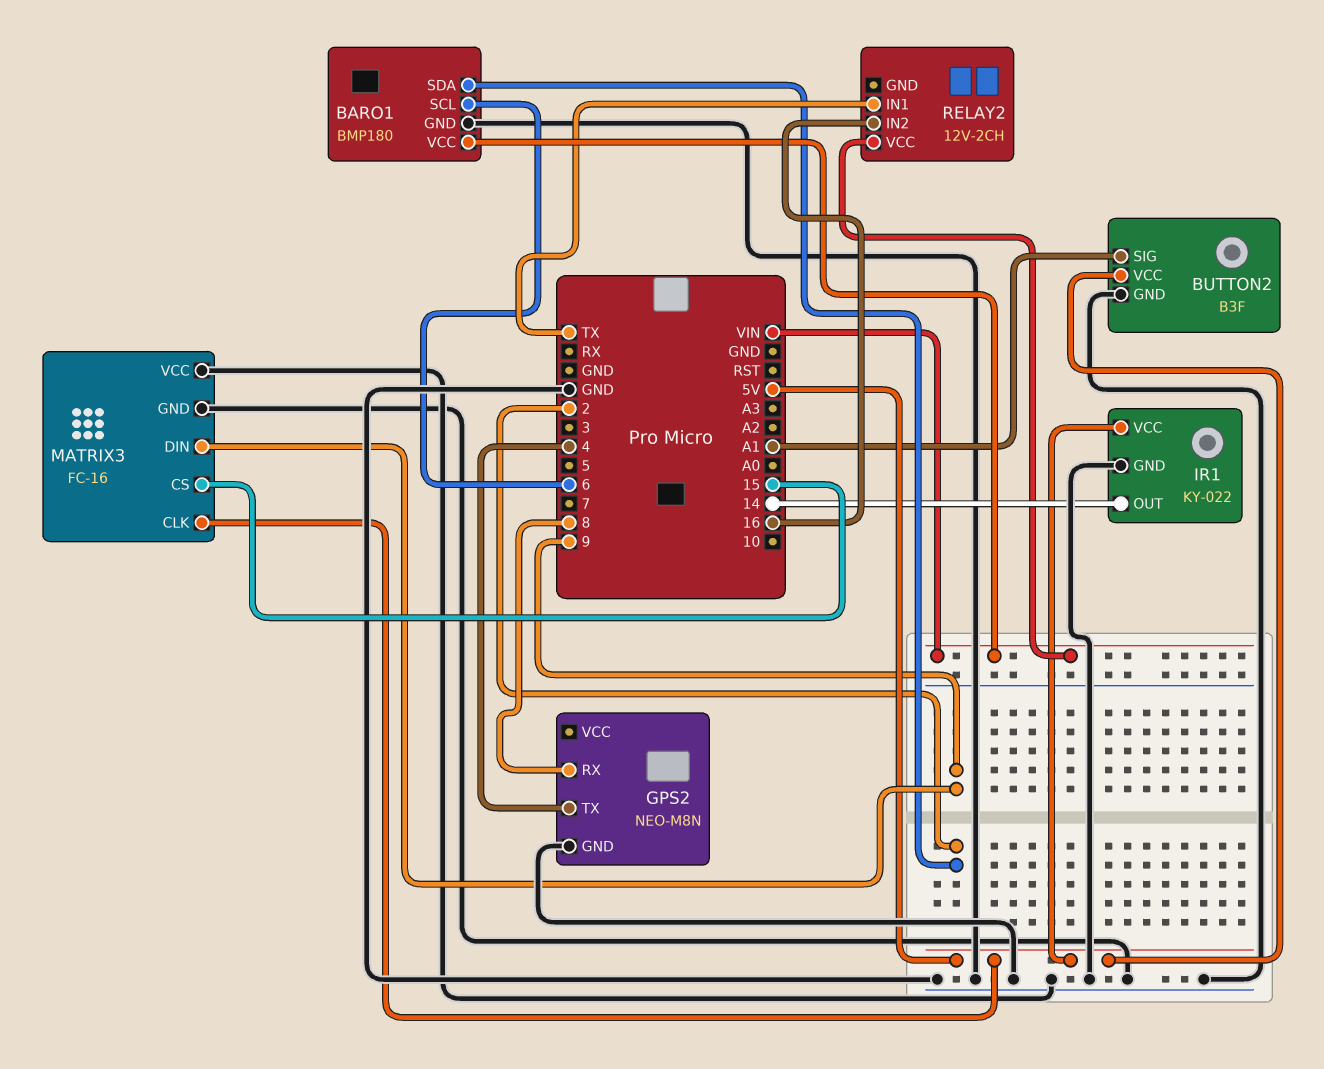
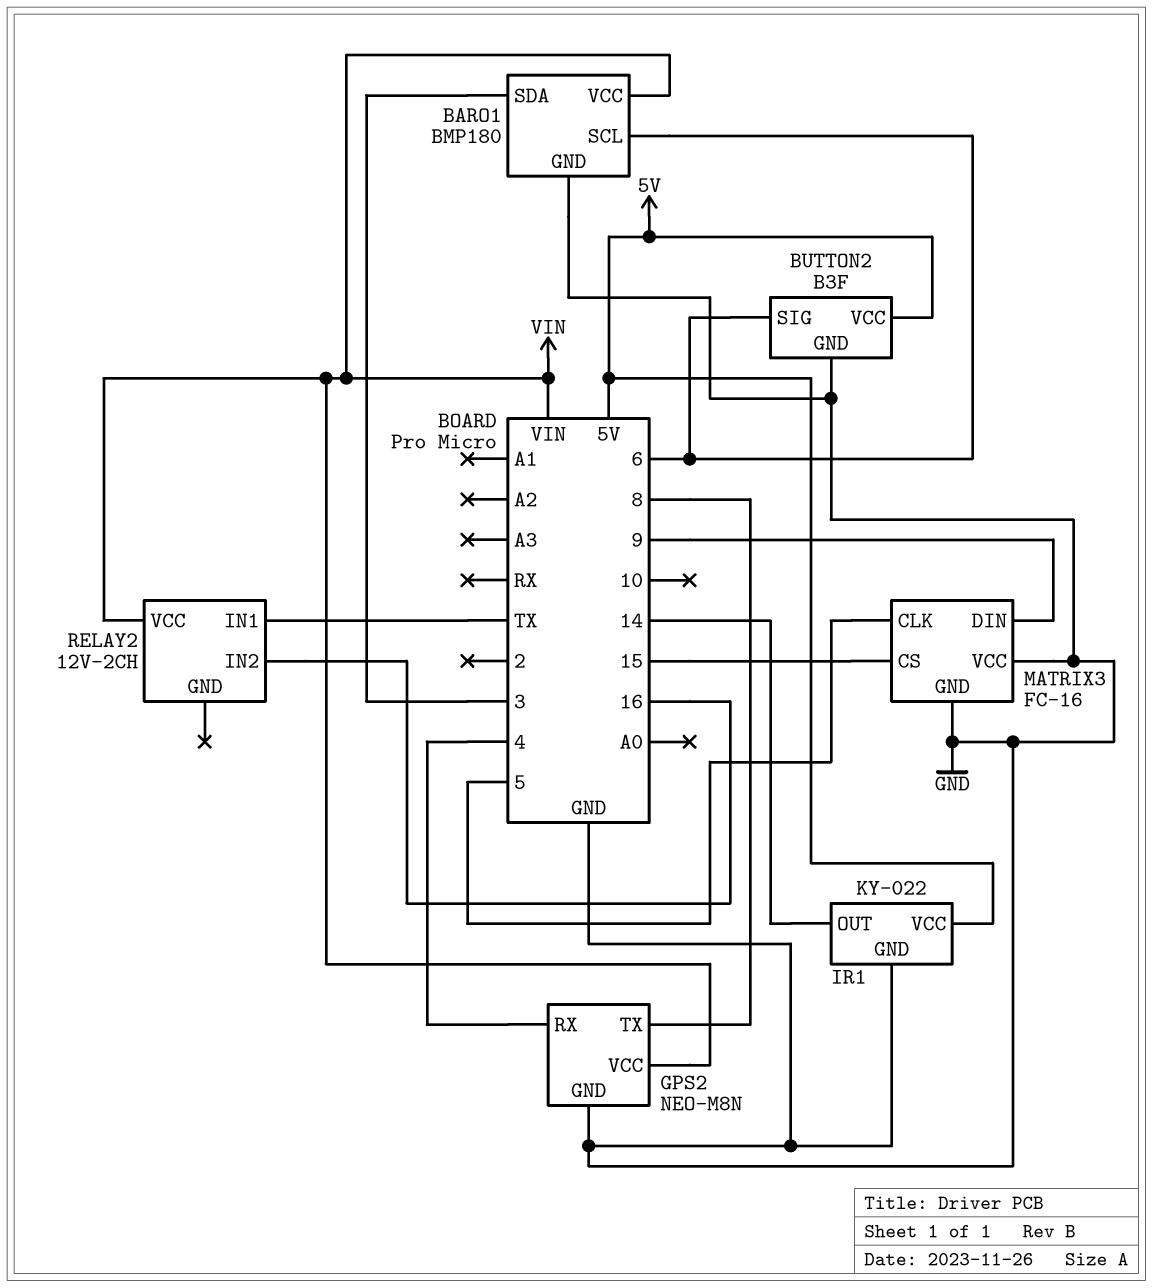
BARO1 pin SDA: 2 -> 3
BUTTON2 pin SIG: A1 -> 6
GPS2 pin RX: 8 -> 4
GPS2 pin TX: 4 -> 8
GPS2 pin VCC: none -> VIN
MATRIX3 pin CLK: 5V -> 5

